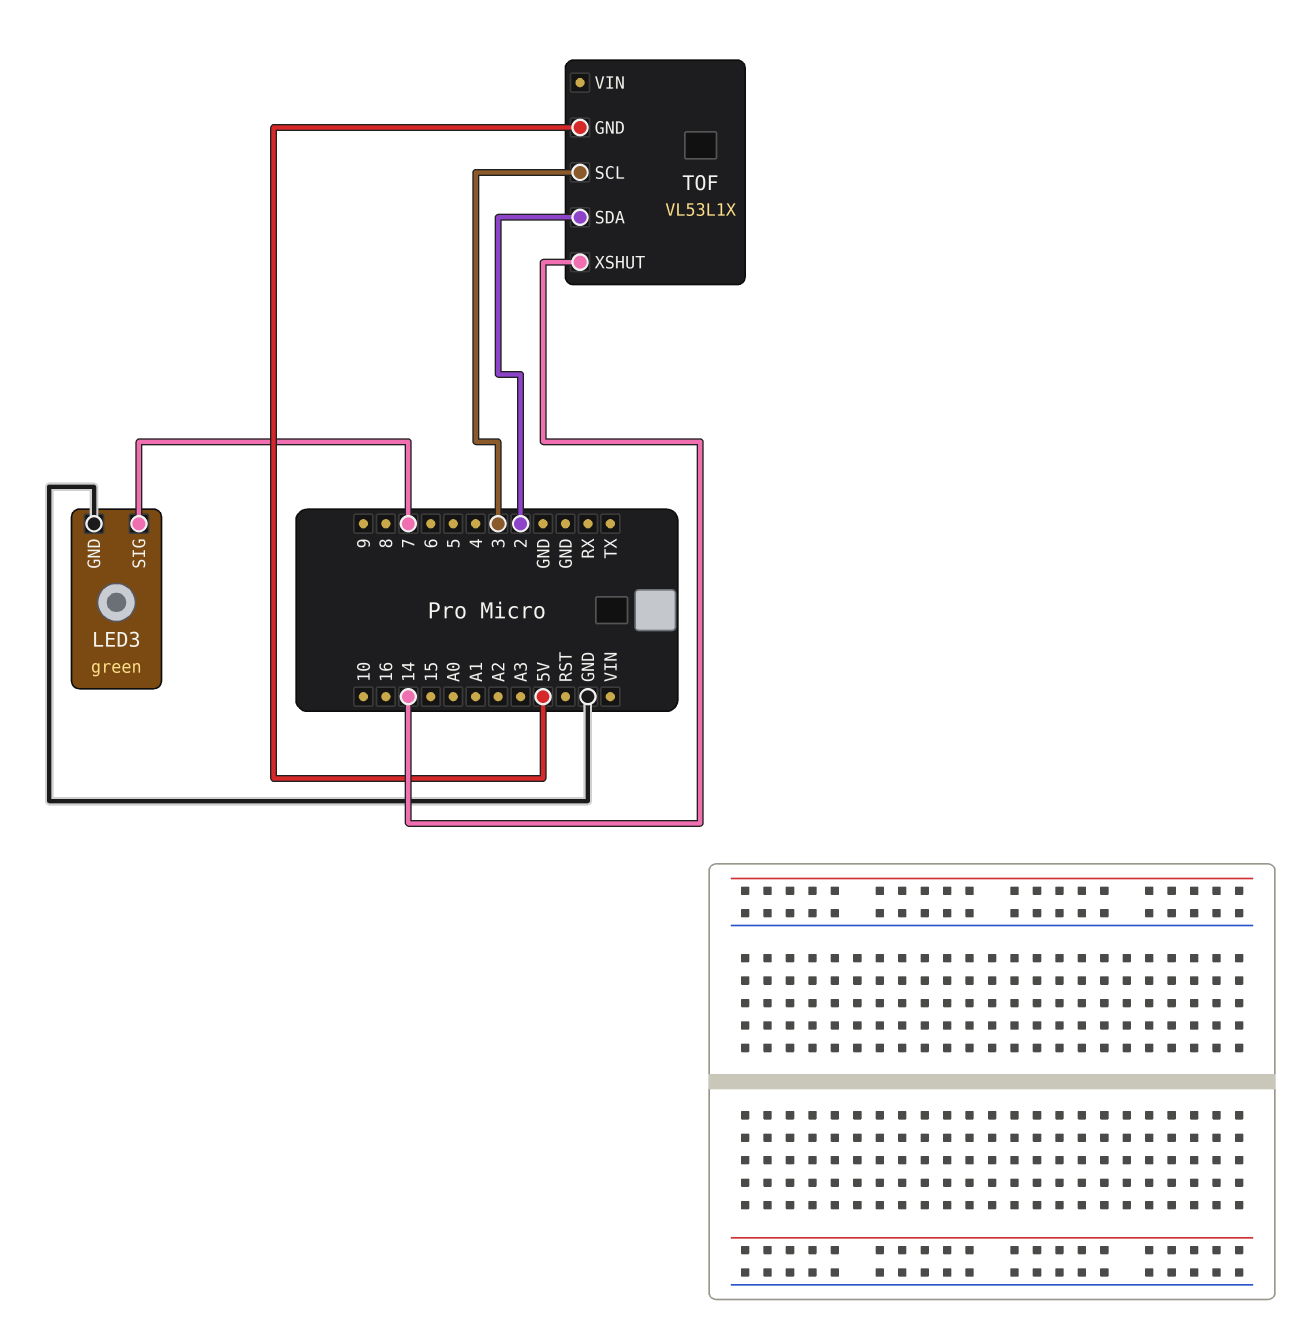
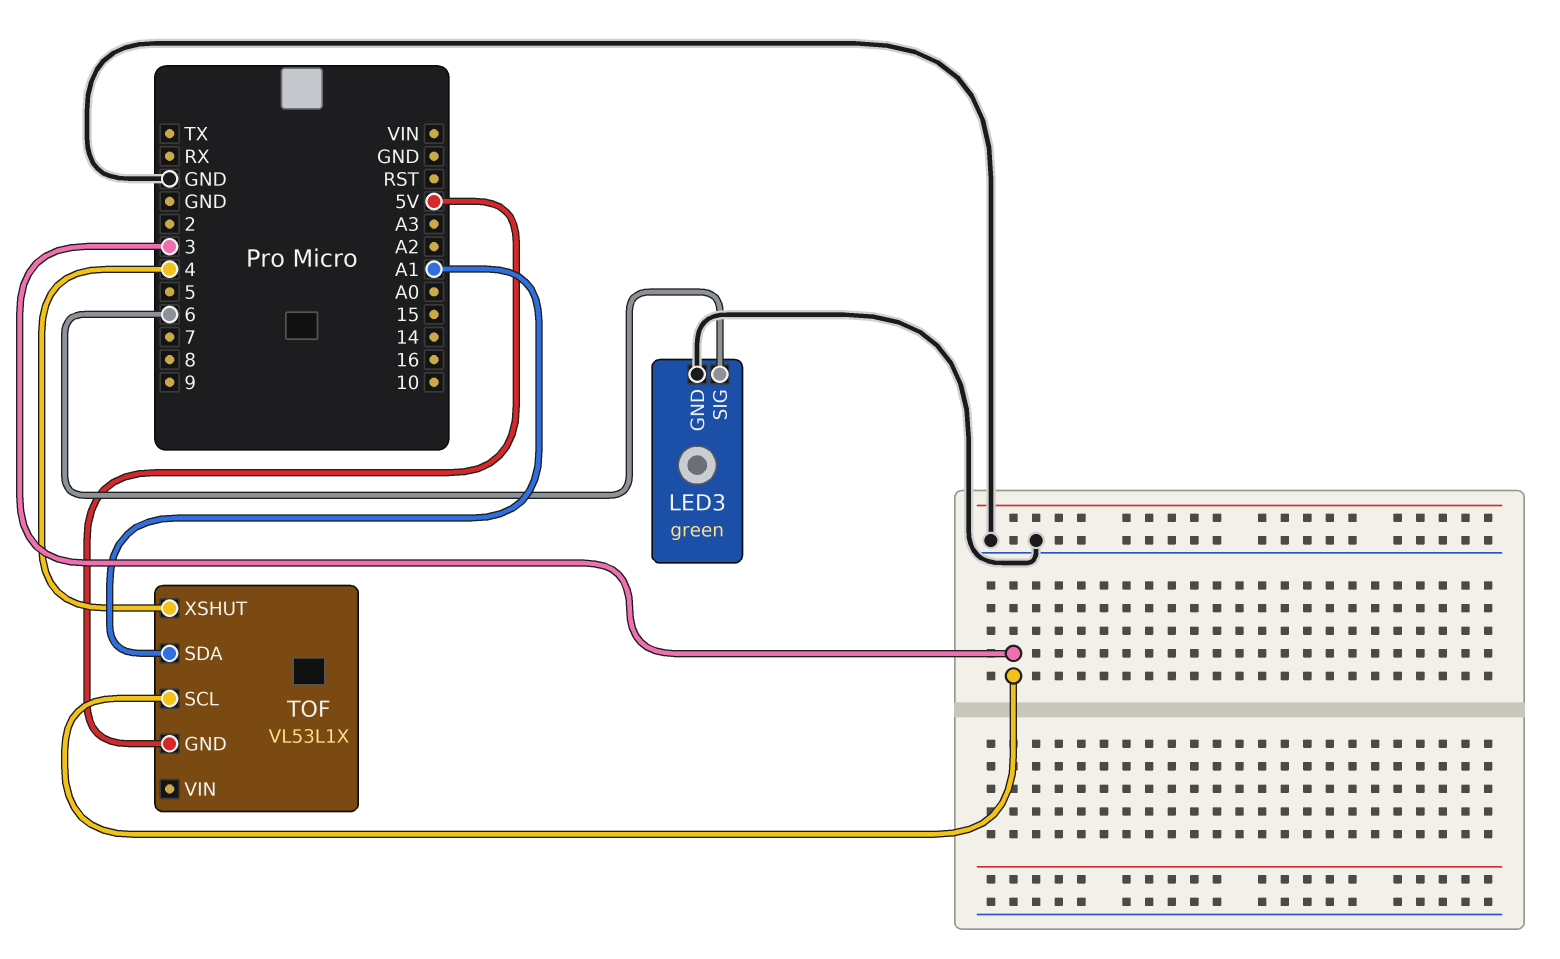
LED3 pin SIG: 7 -> 6
TOF pin SDA: 2 -> A1
TOF pin XSHUT: 14 -> 4

